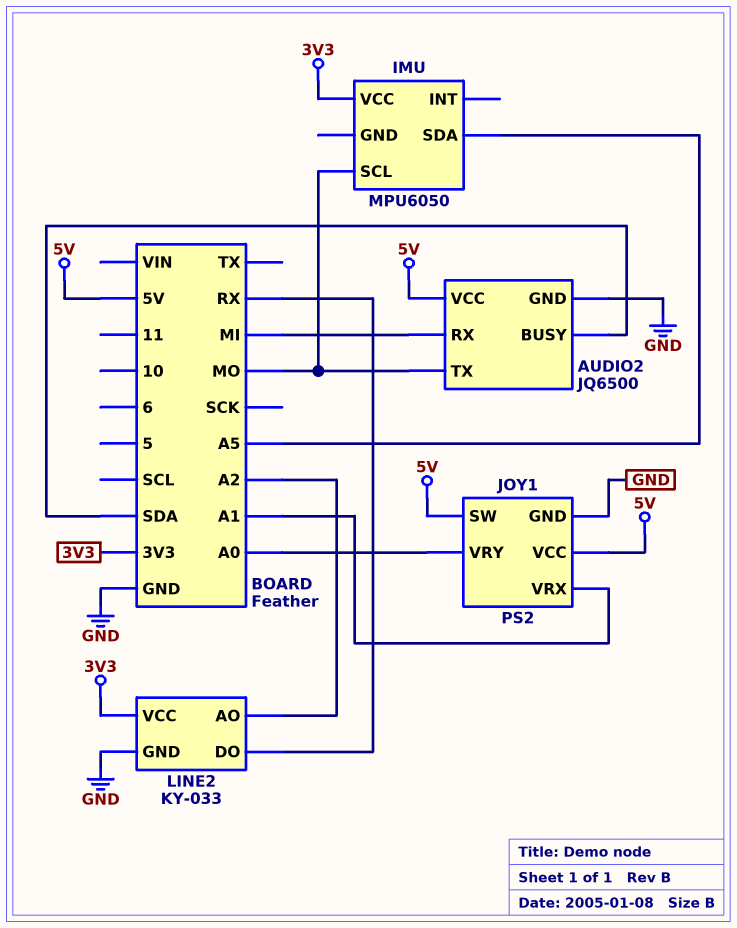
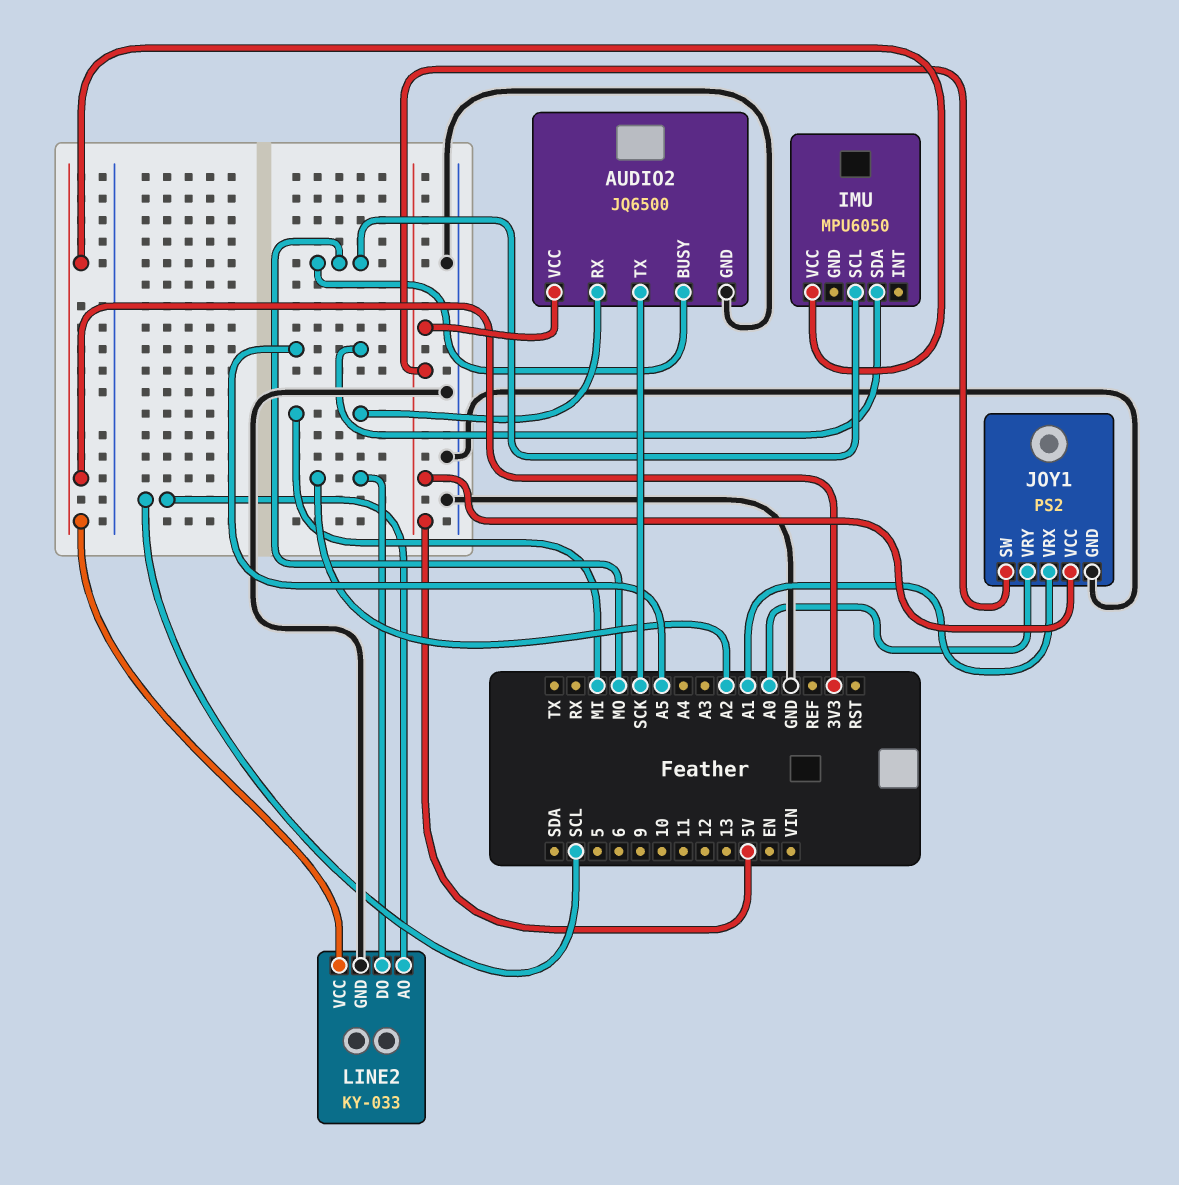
AUDIO2 pin BUSY: SDA -> MO
AUDIO2 pin TX: MO -> SCK
LINE2 pin AO: A2 -> SCL
LINE2 pin DO: RX -> A2

